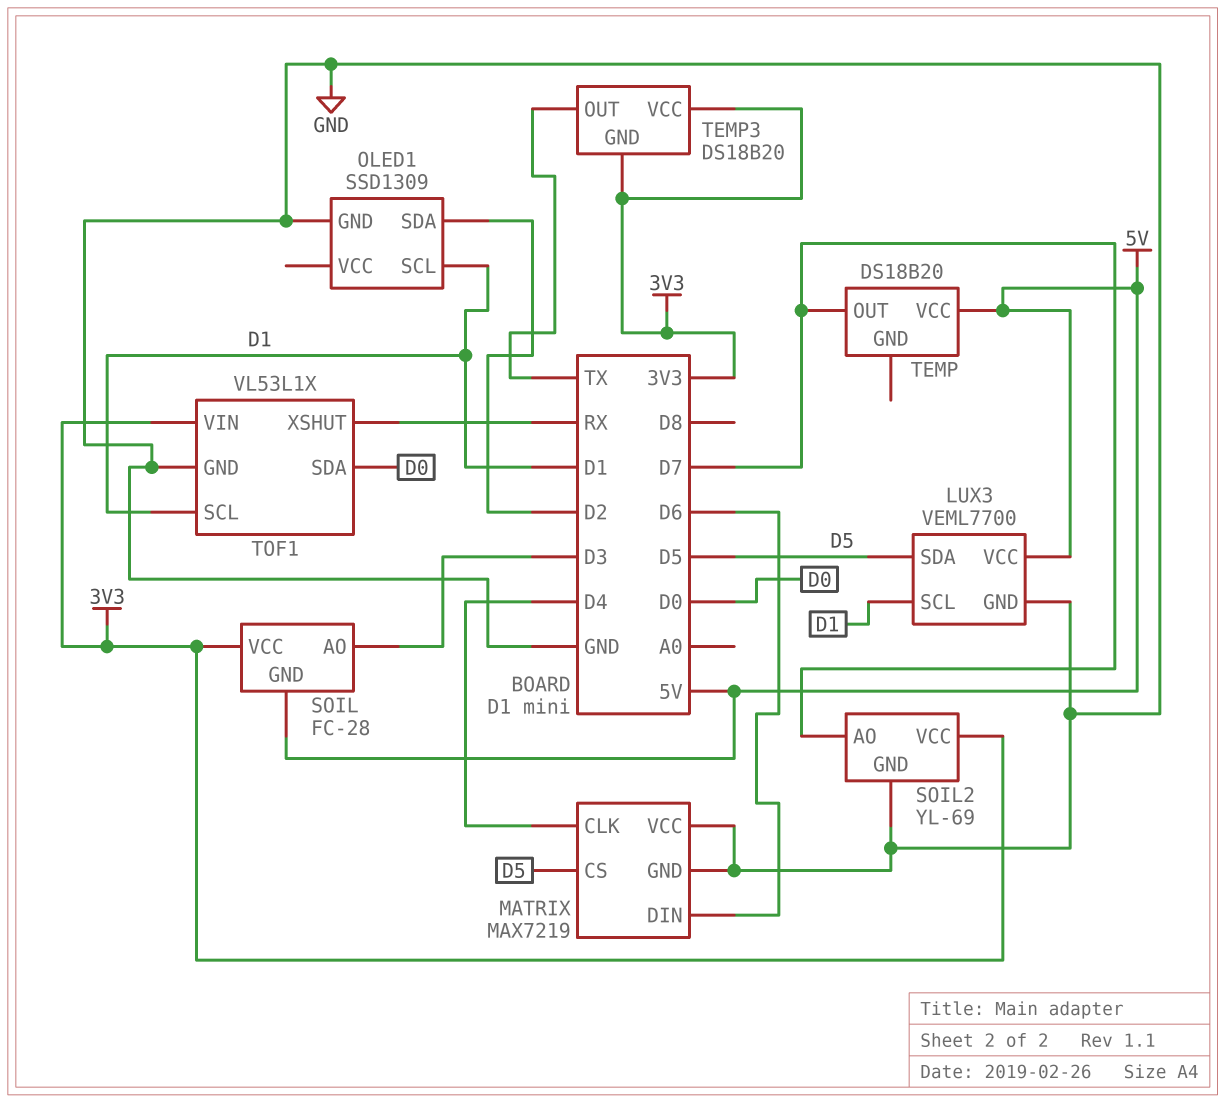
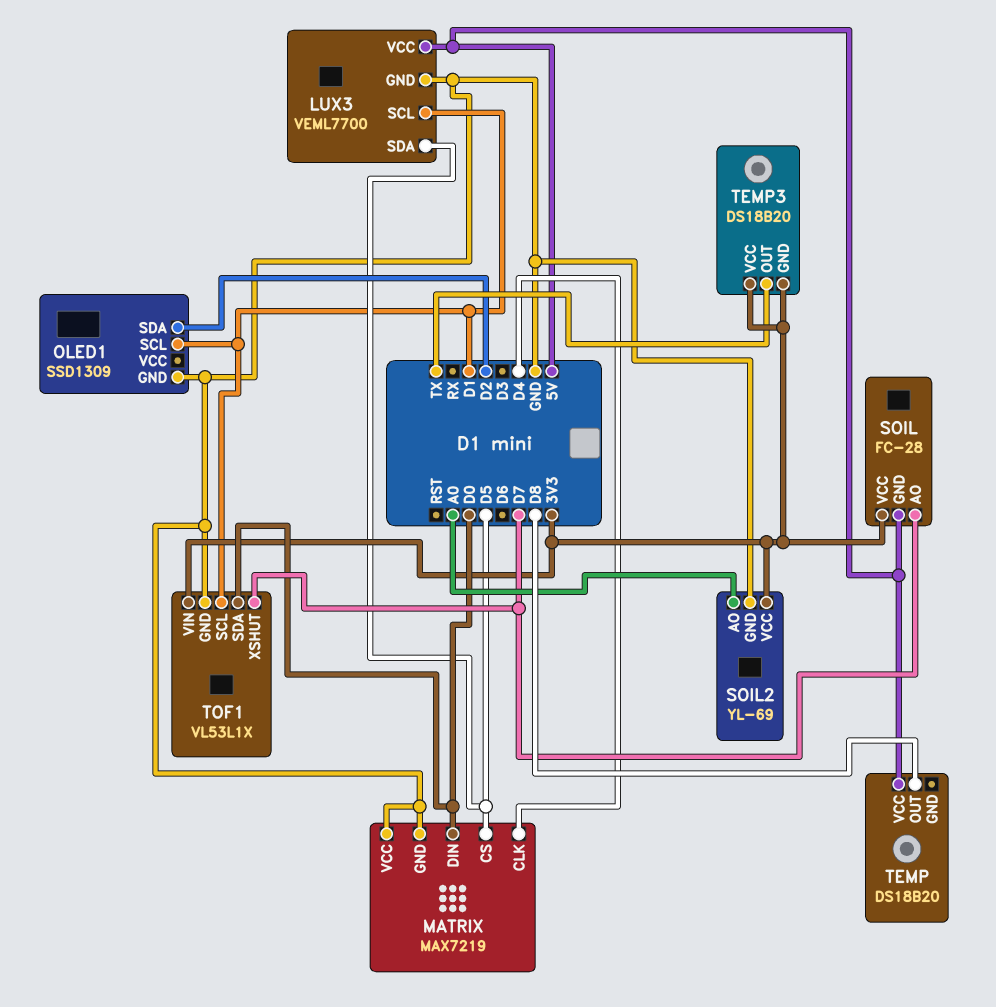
MATRIX pin DIN: D6 -> D0
SOIL pin AO: D3 -> D7
SOIL2 pin AO: D7 -> A0
TEMP pin OUT: D7 -> D8
TOF1 pin XSHUT: RX -> D7

